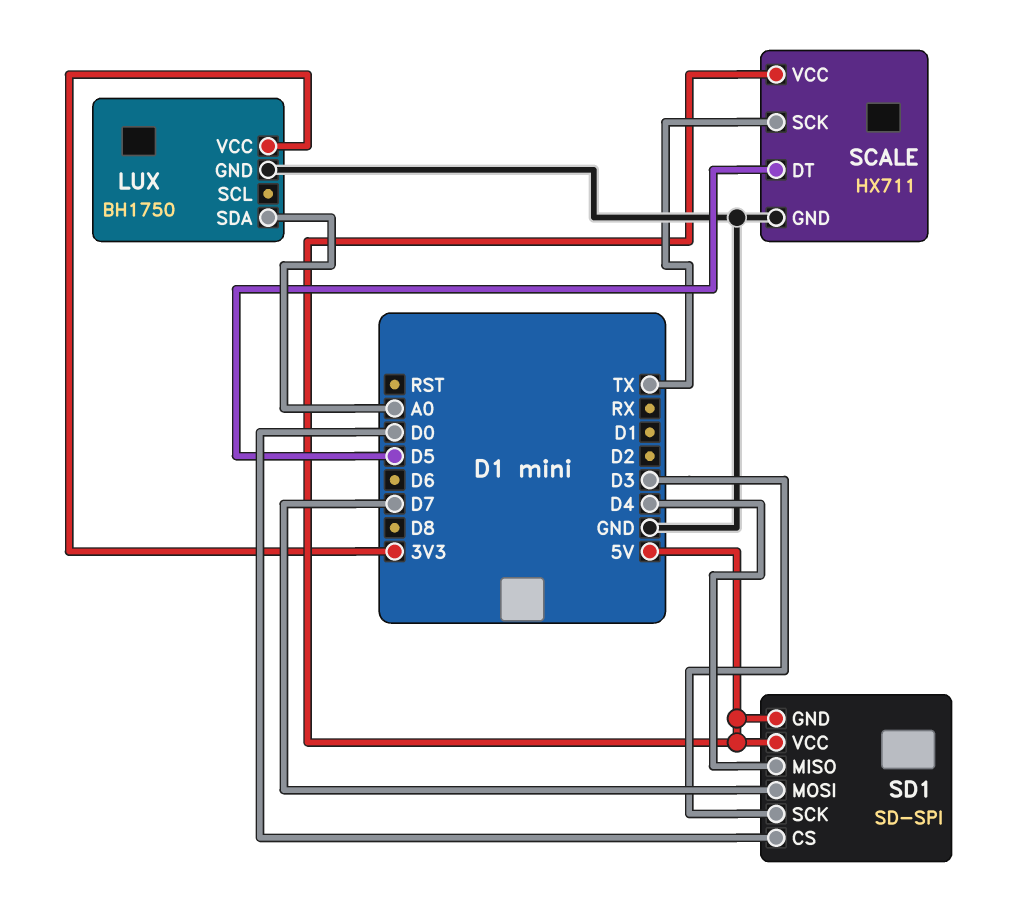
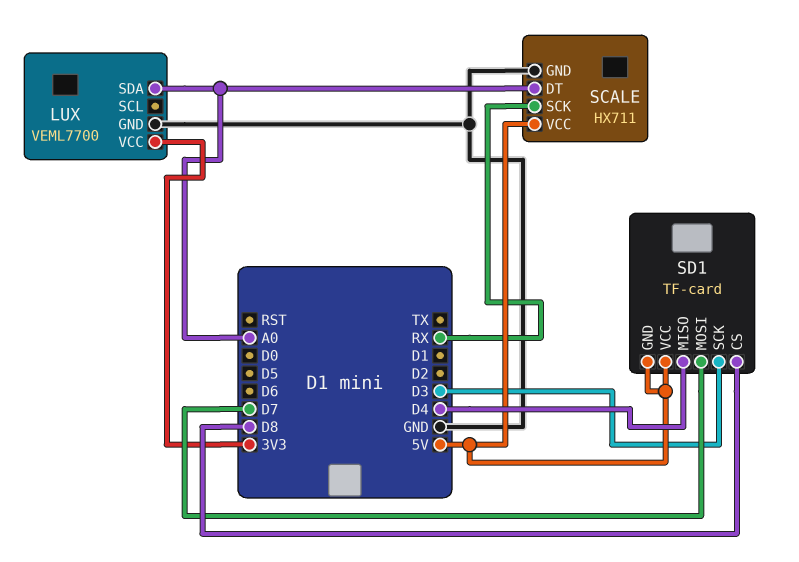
LUX: BH1750 -> VEML7700
SCALE pin DT: D5 -> A0
SCALE pin SCK: TX -> RX
SD1: SD-SPI -> TF-card
SD1 pin CS: D0 -> D8

